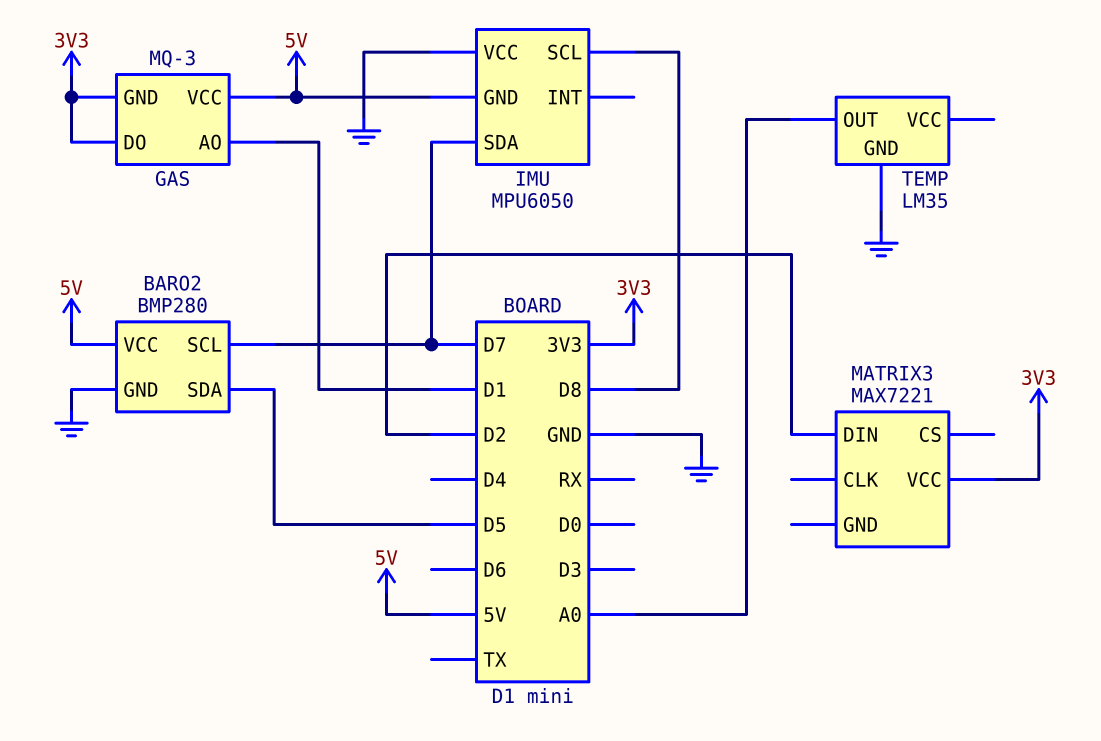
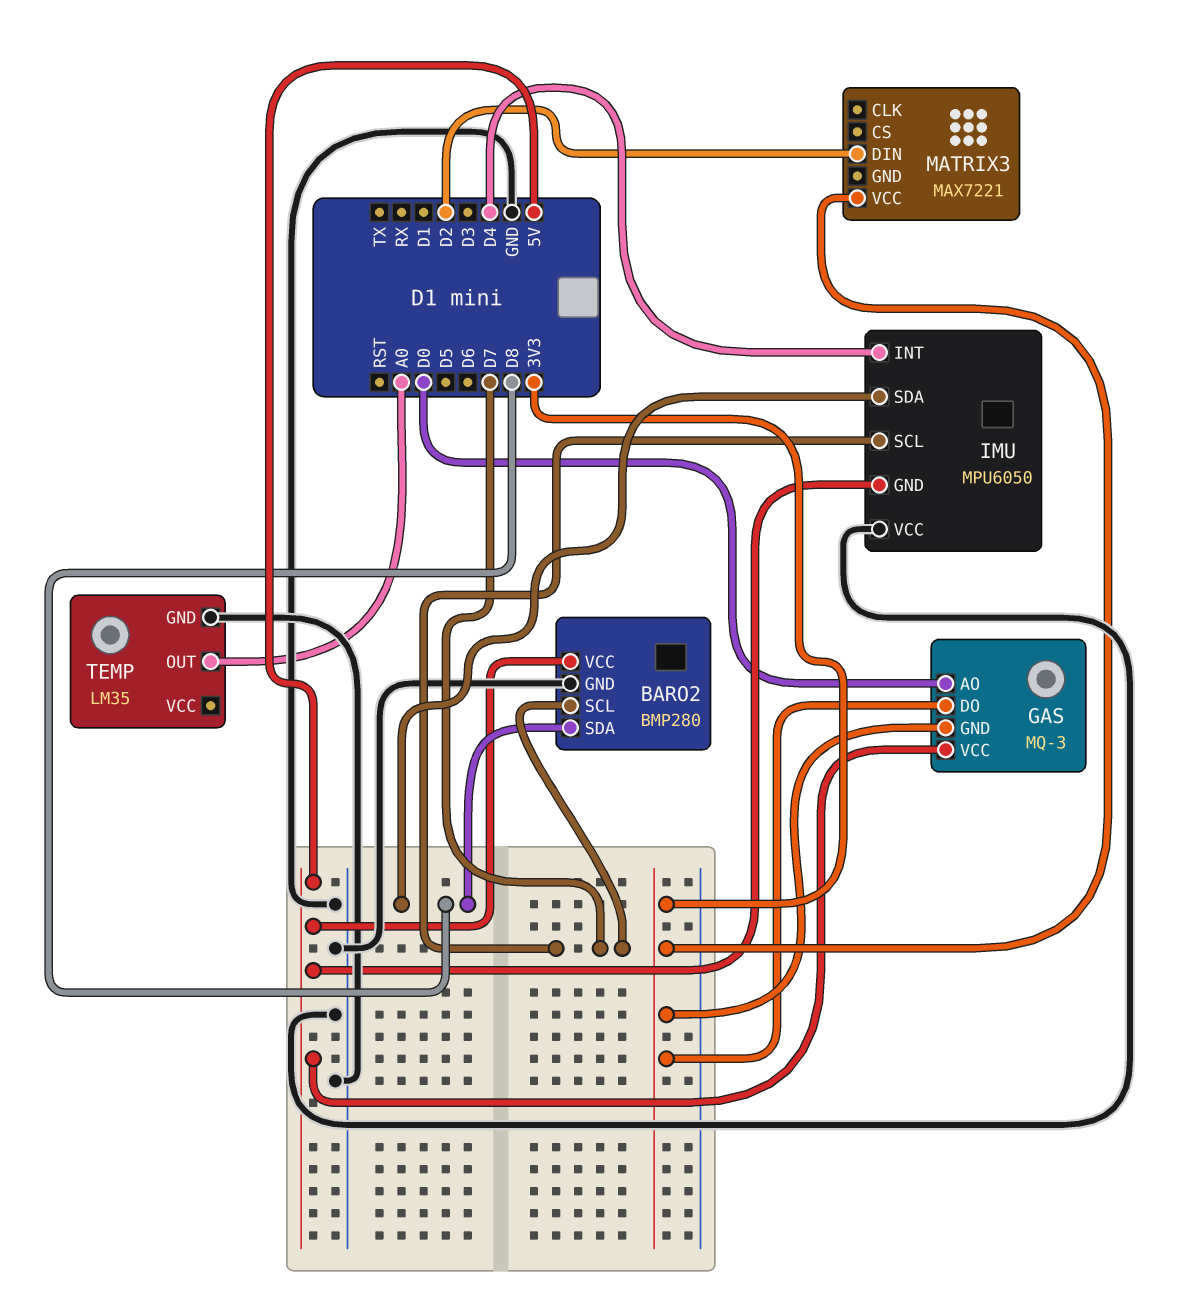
BARO2 pin SDA: D5 -> D8
GAS pin AO: D1 -> D0
IMU pin INT: none -> D4
IMU pin SCL: D8 -> D7
IMU pin SDA: D7 -> D8

